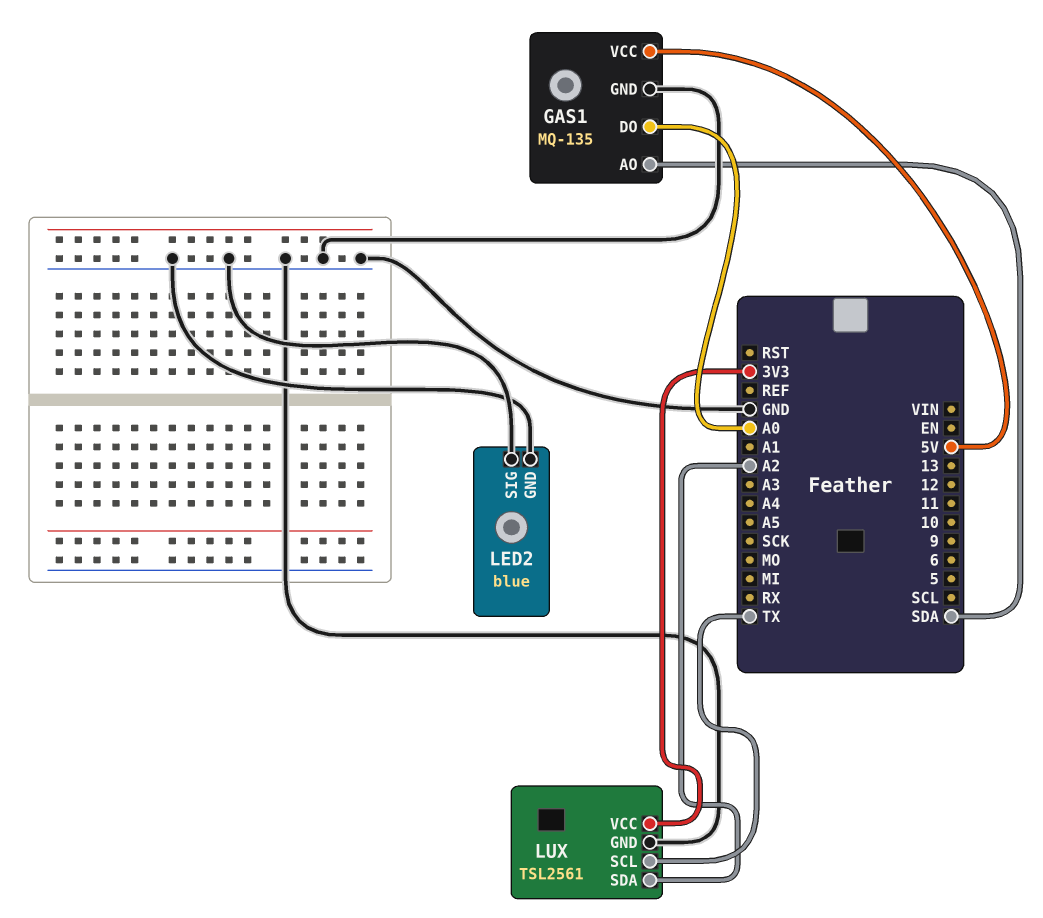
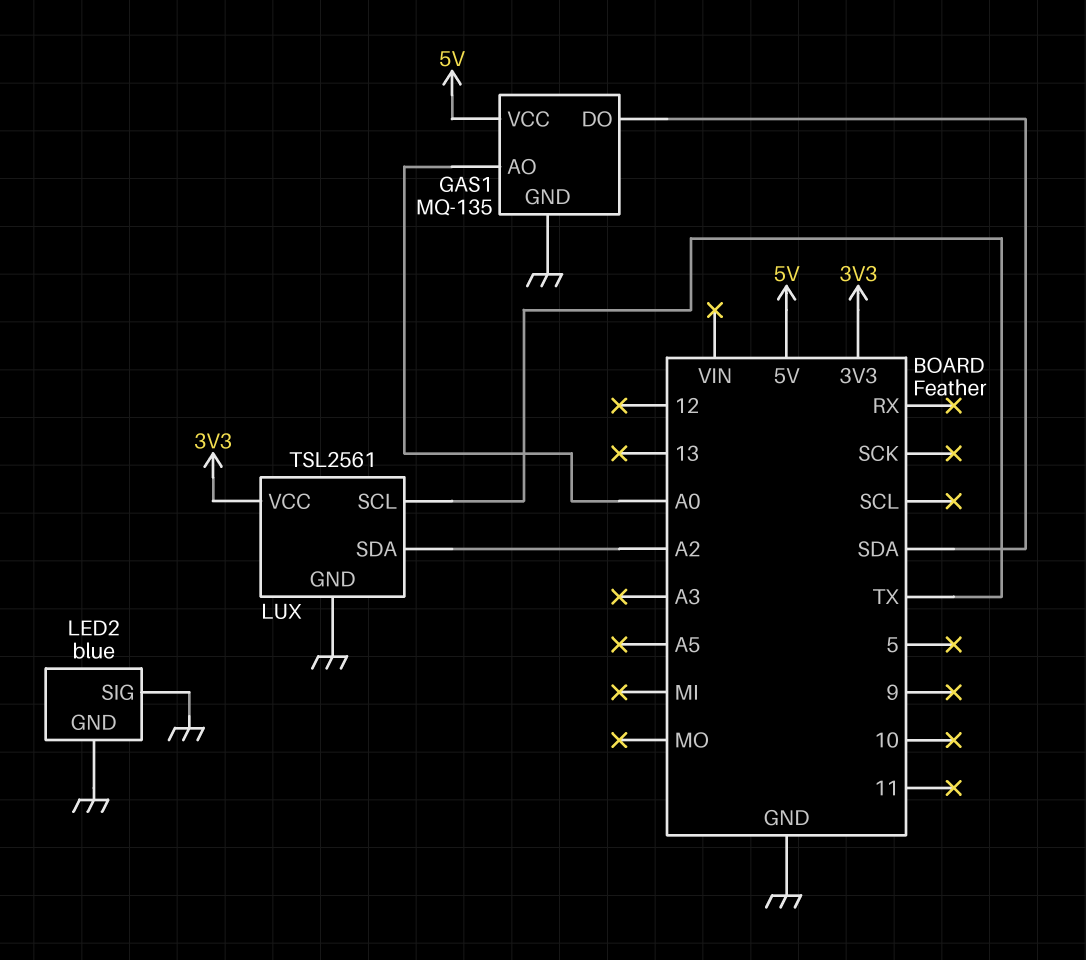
GAS1 pin AO: SDA -> A0
GAS1 pin DO: A0 -> SDA

